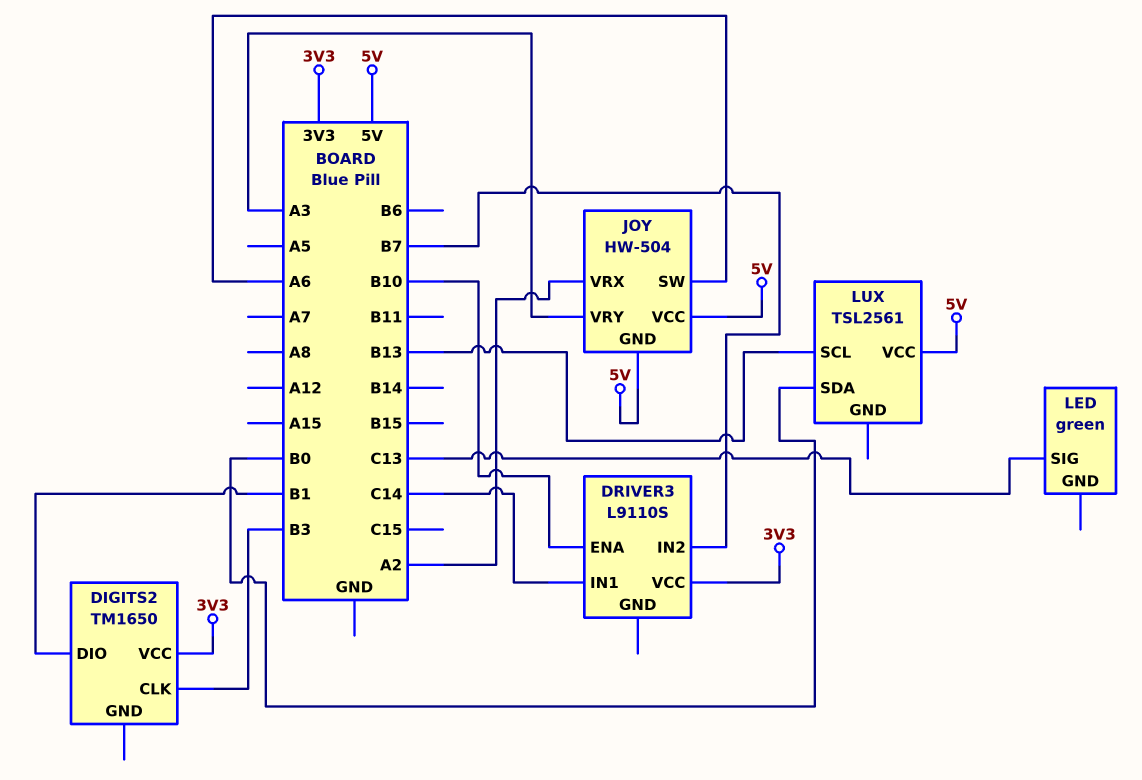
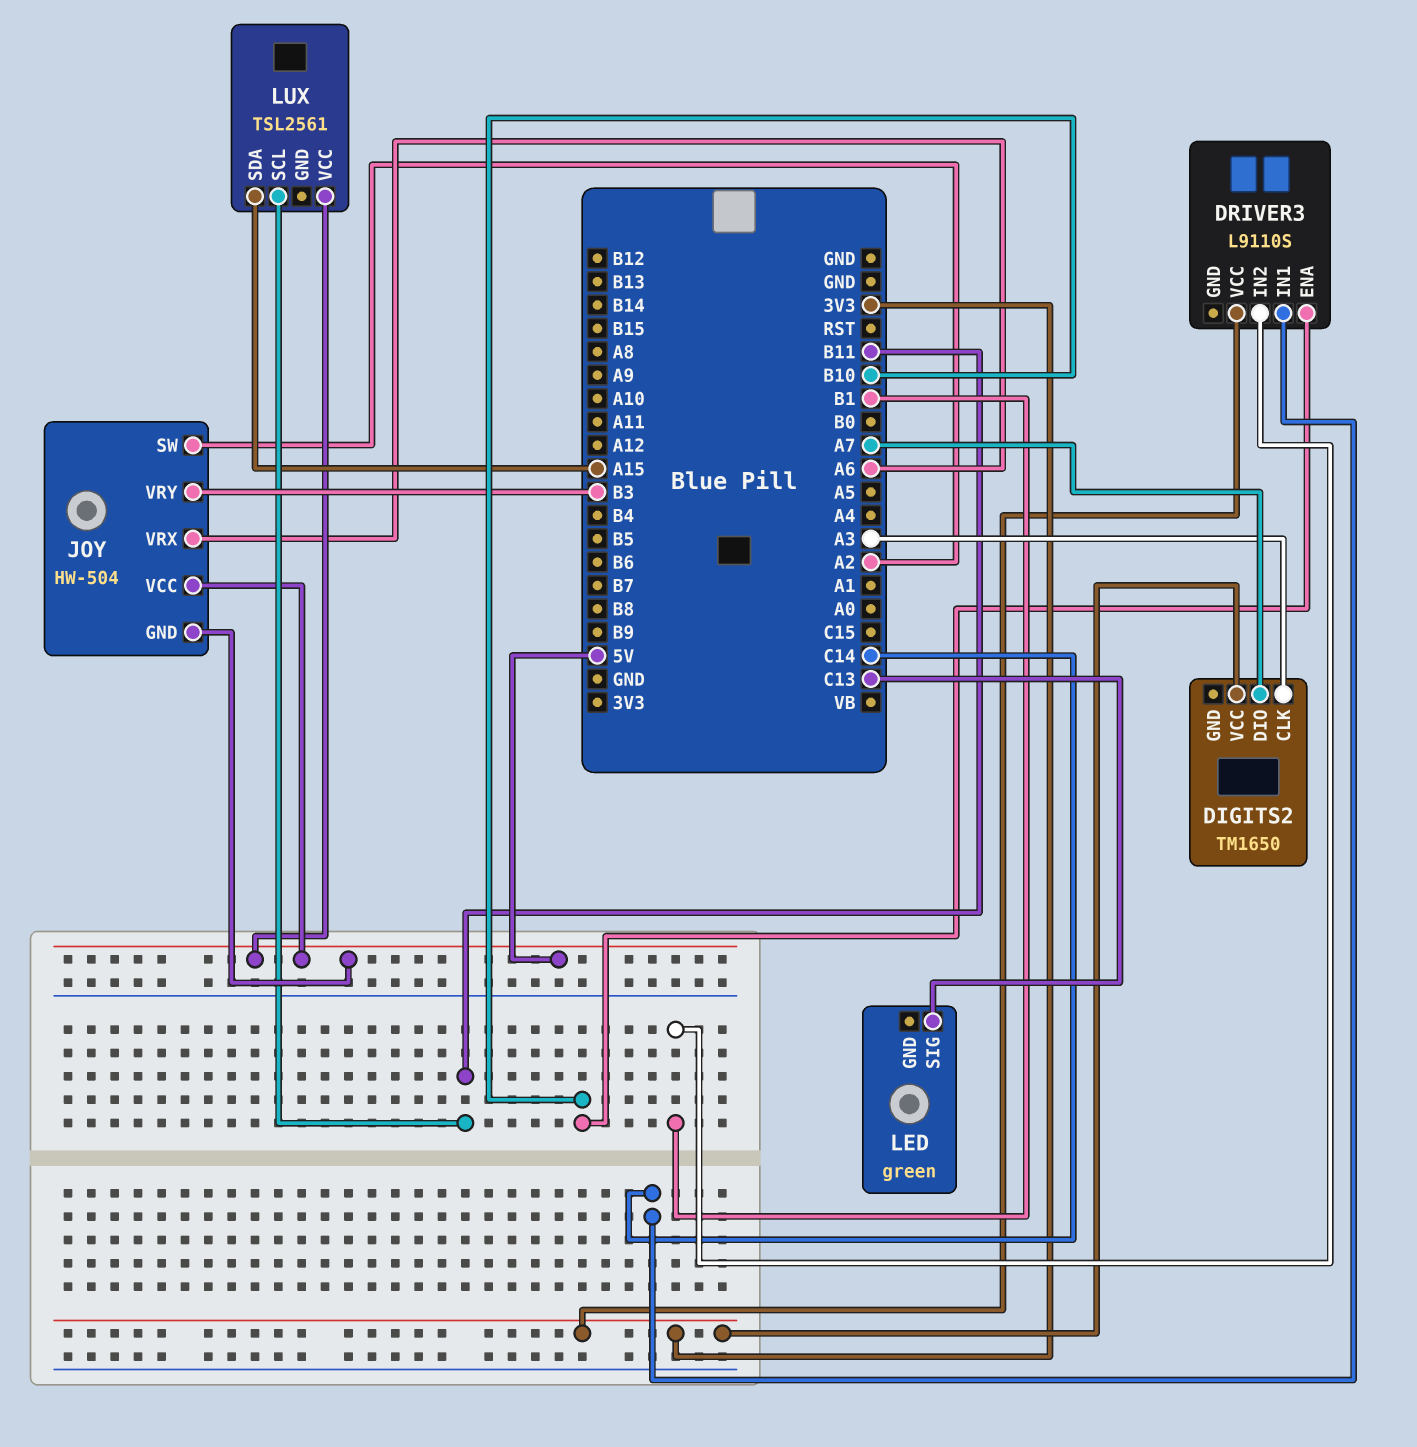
DIGITS2 pin CLK: B3 -> A3
DIGITS2 pin DIO: B1 -> A7
DRIVER3 pin IN2: B7 -> B1
JOY pin SW: A6 -> A2
JOY pin VRX: A2 -> A6
JOY pin VRY: A3 -> B3
LUX pin SCL: B13 -> B11
LUX pin SDA: B0 -> A15

